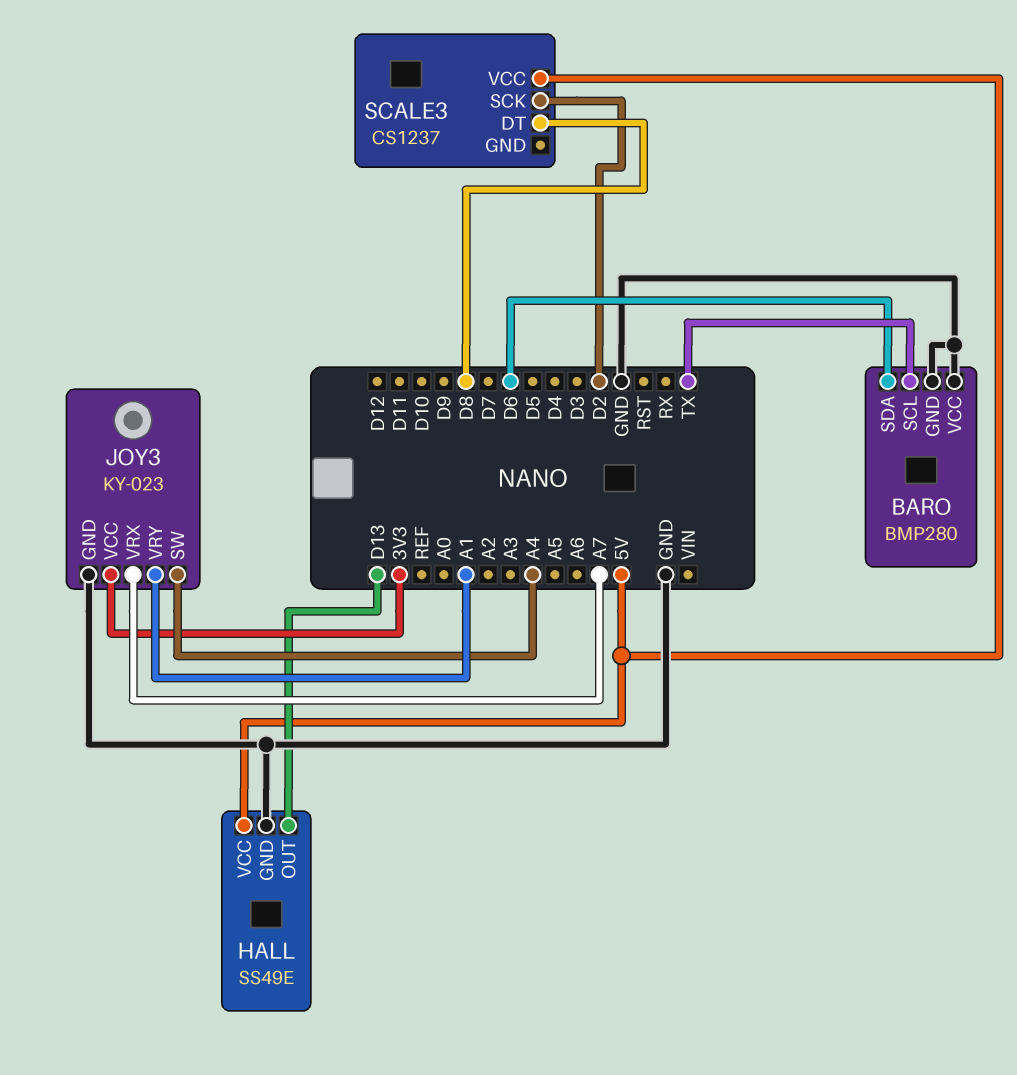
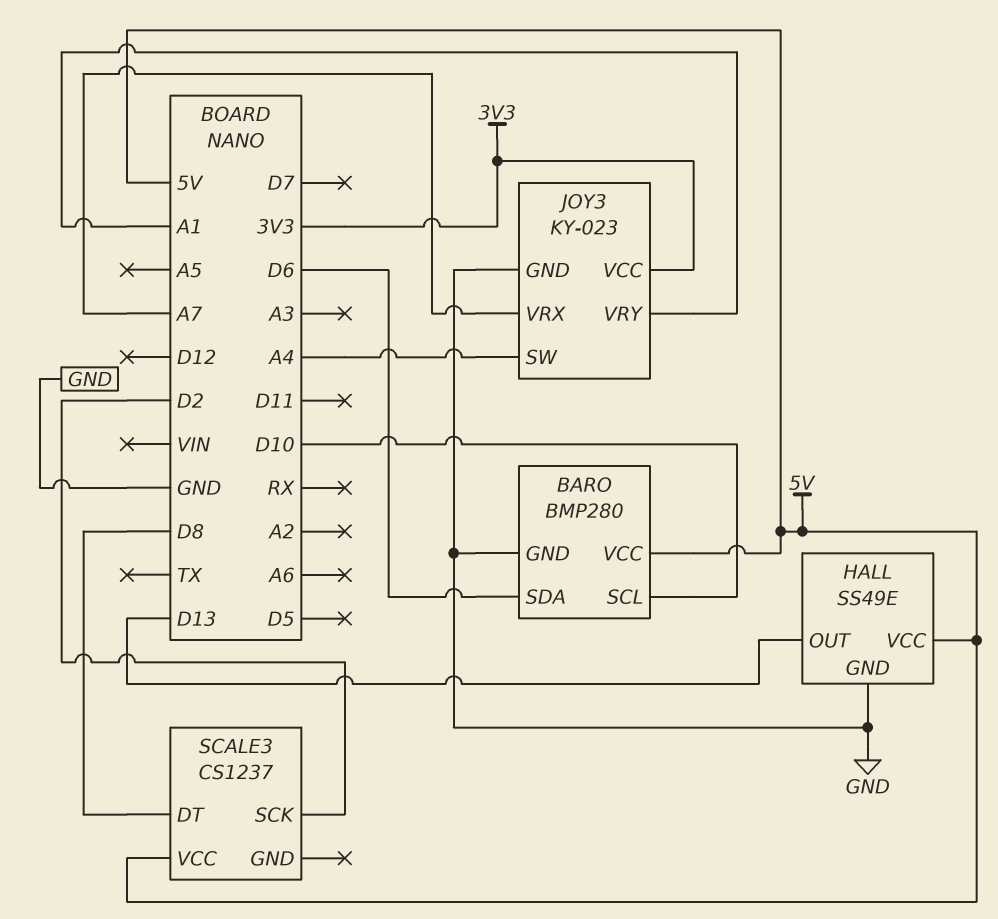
BARO pin SCL: TX -> D10
BARO pin VCC: GND -> 5V

